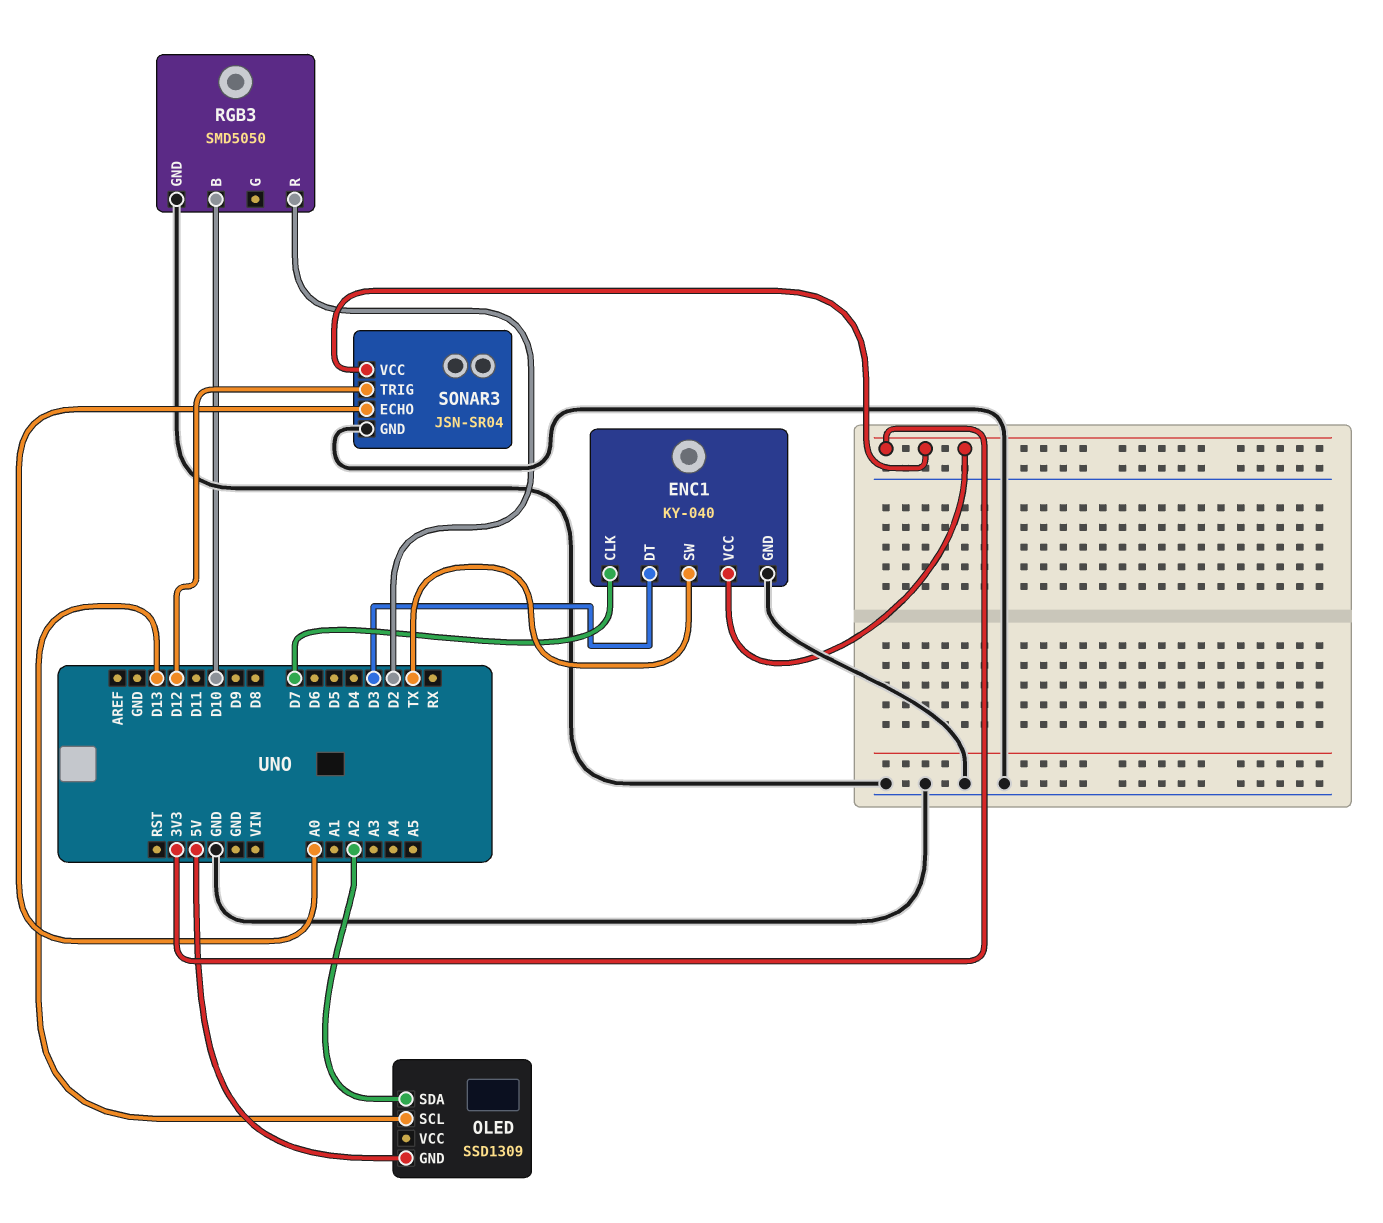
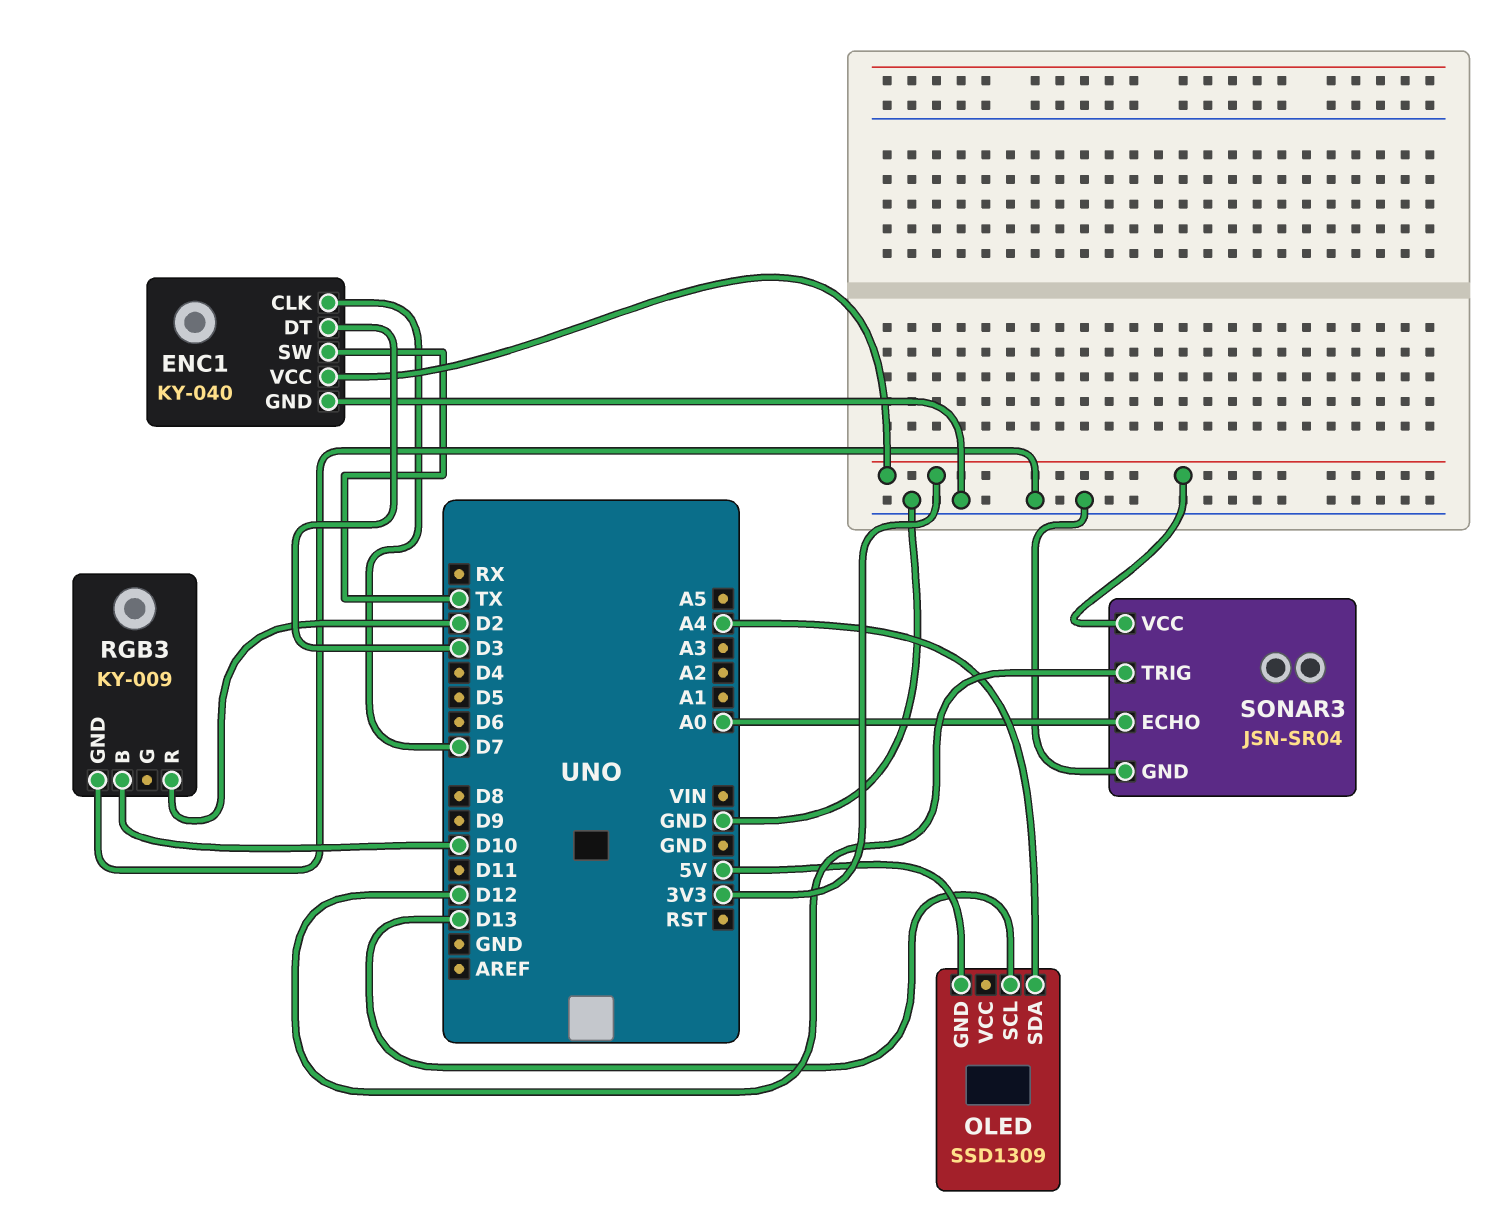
OLED pin SDA: A2 -> A4
RGB3: SMD5050 -> KY-009

